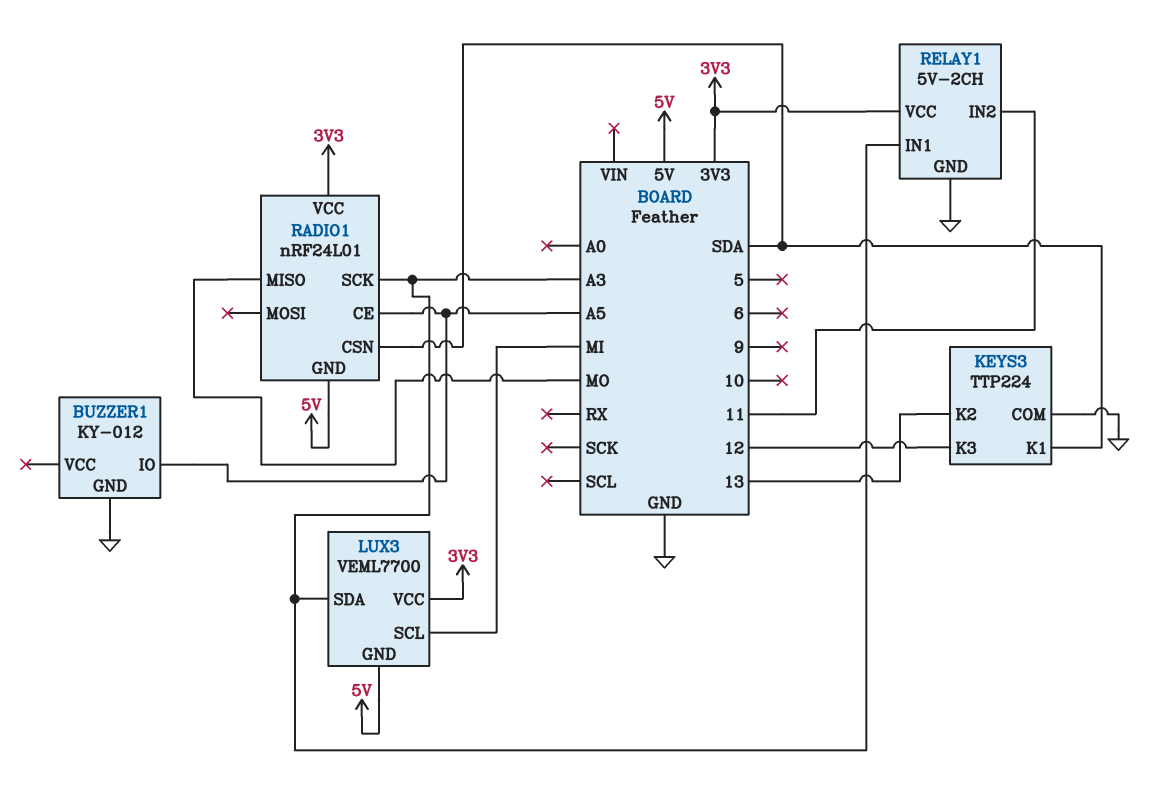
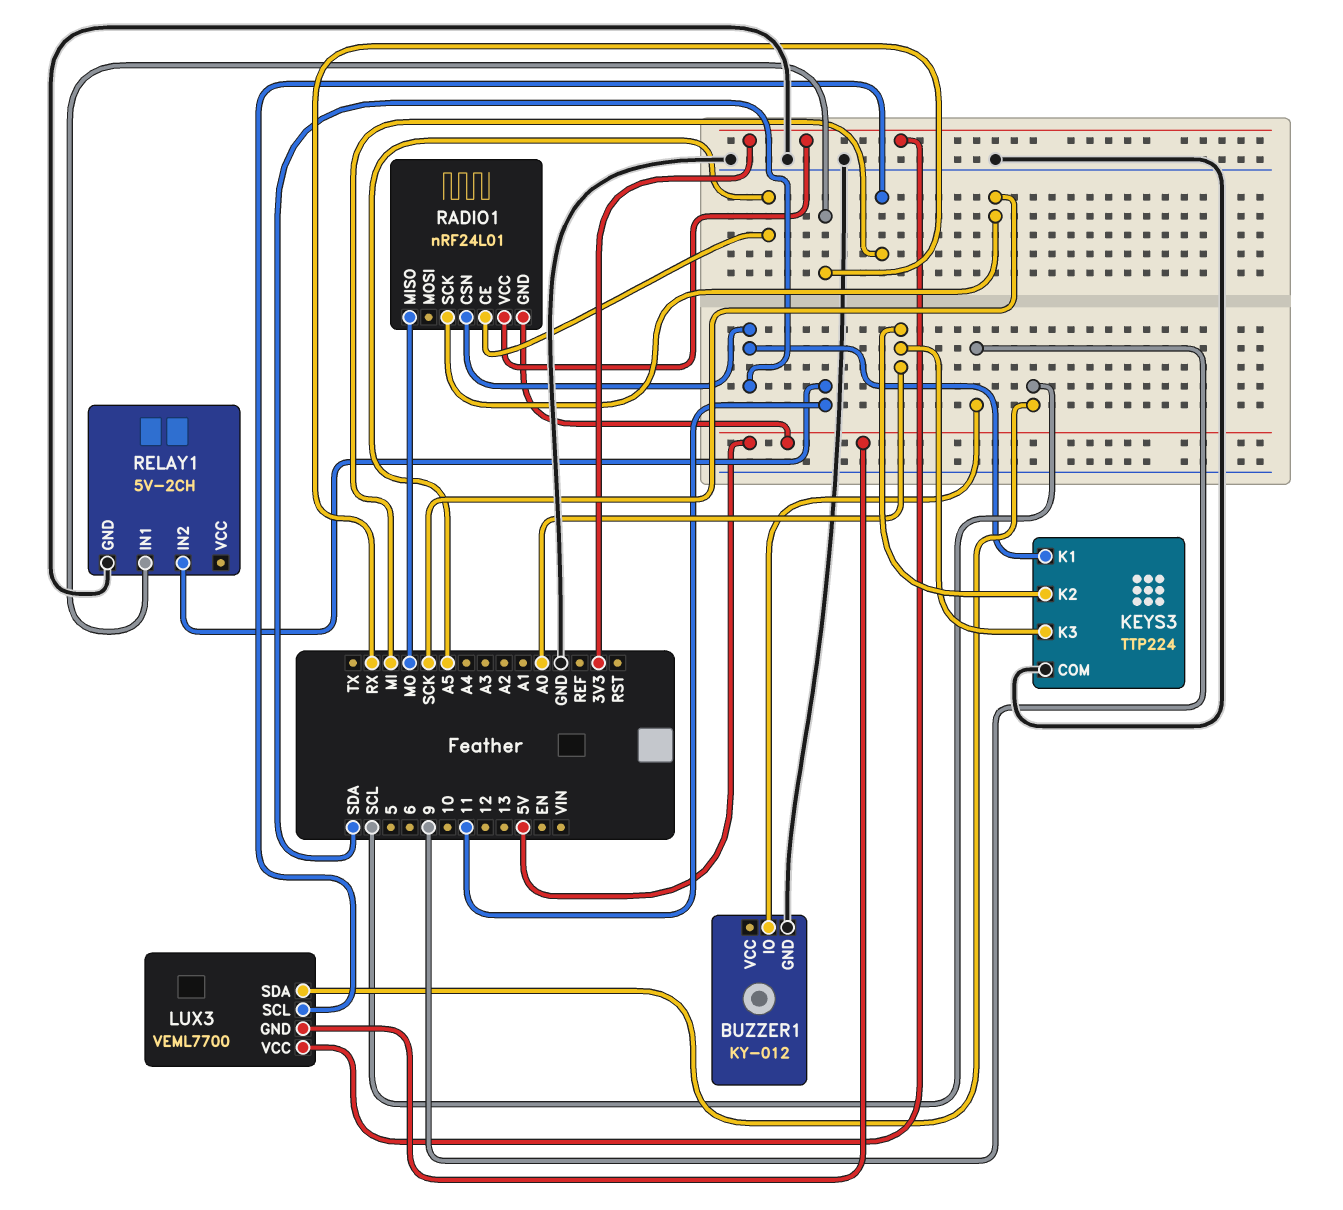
BUZZER1 pin IO: A5 -> 9
KEYS3 pin K2: 13 -> A0
KEYS3 pin K3: 12 -> A0
LUX3 pin SDA: A3 -> SCL
RADIO1 pin SCK: A3 -> SCK
RELAY1 pin IN1: A3 -> RX
RELAY1 pin VCC: 3V3 -> none

